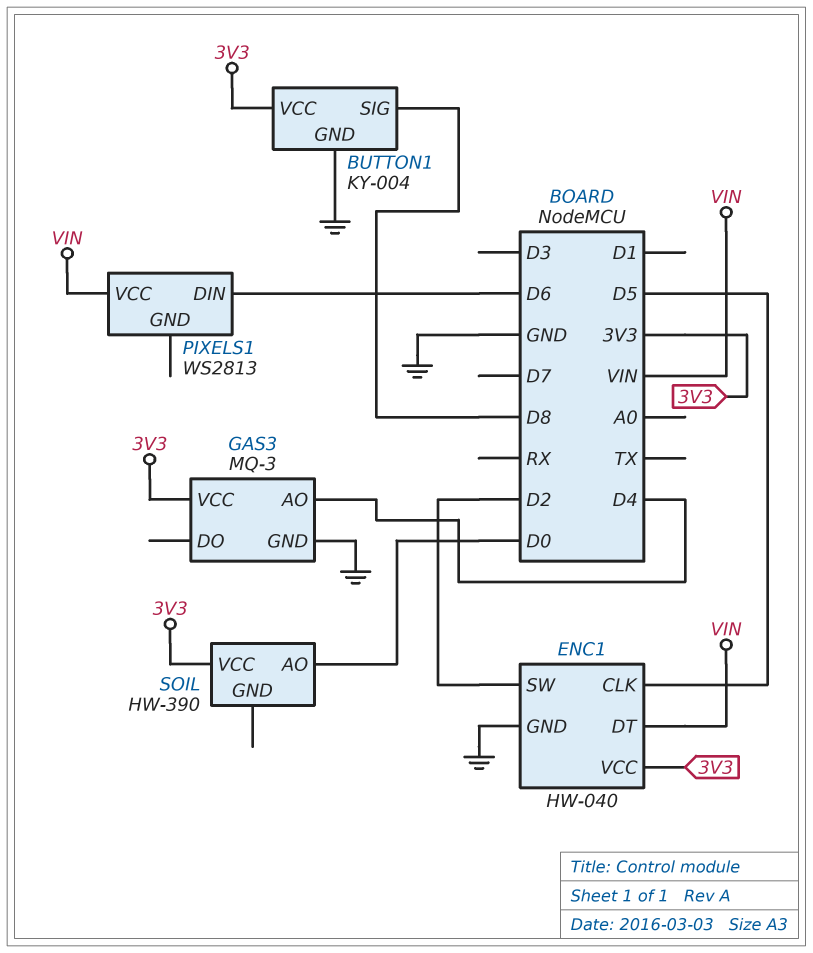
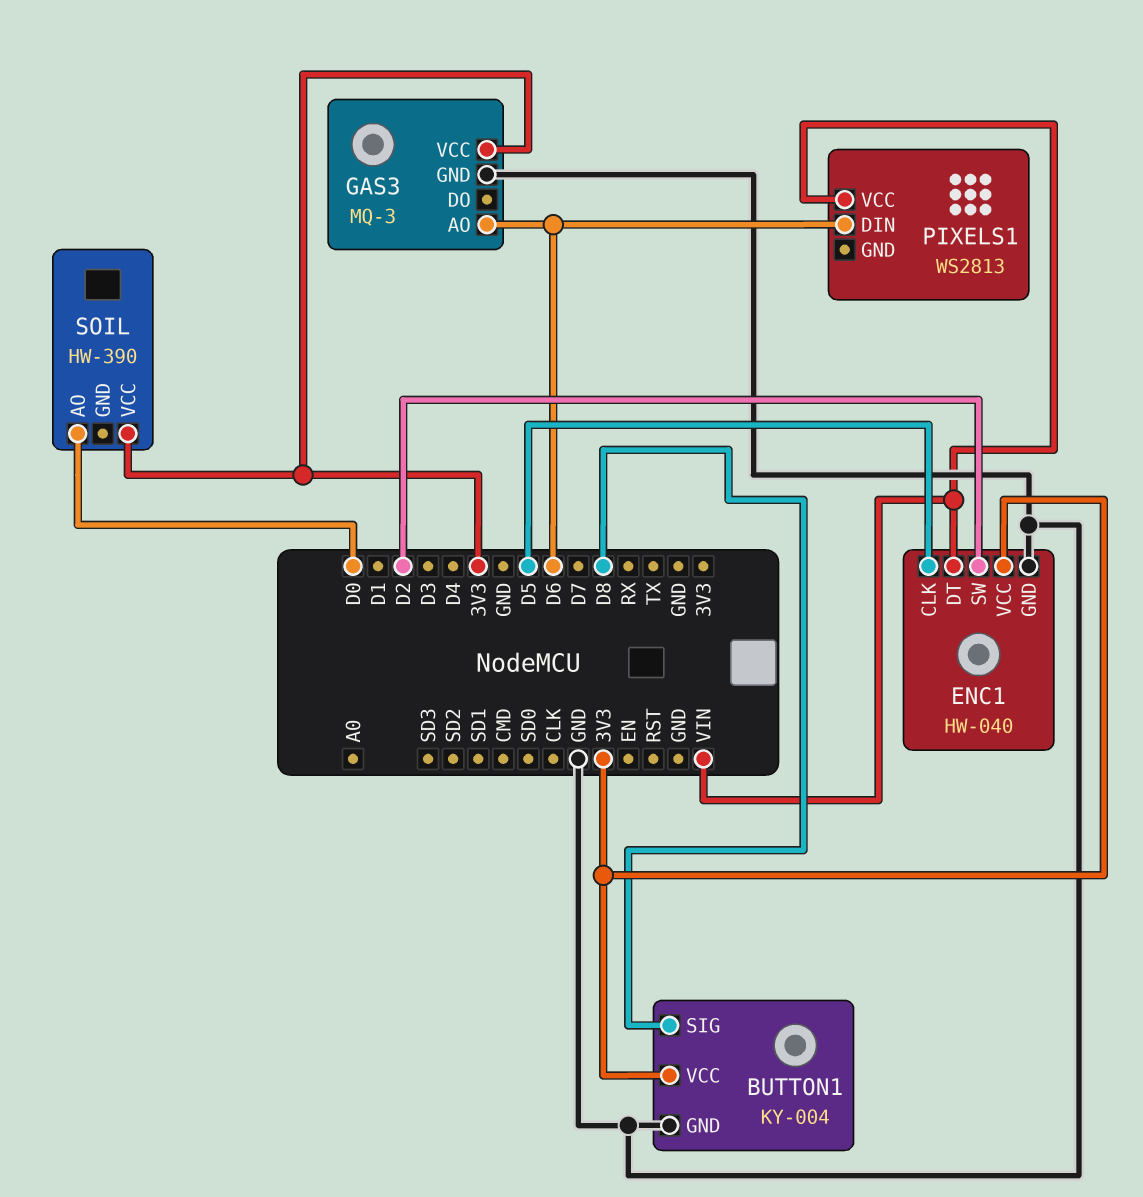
GAS3 pin AO: D4 -> D6

